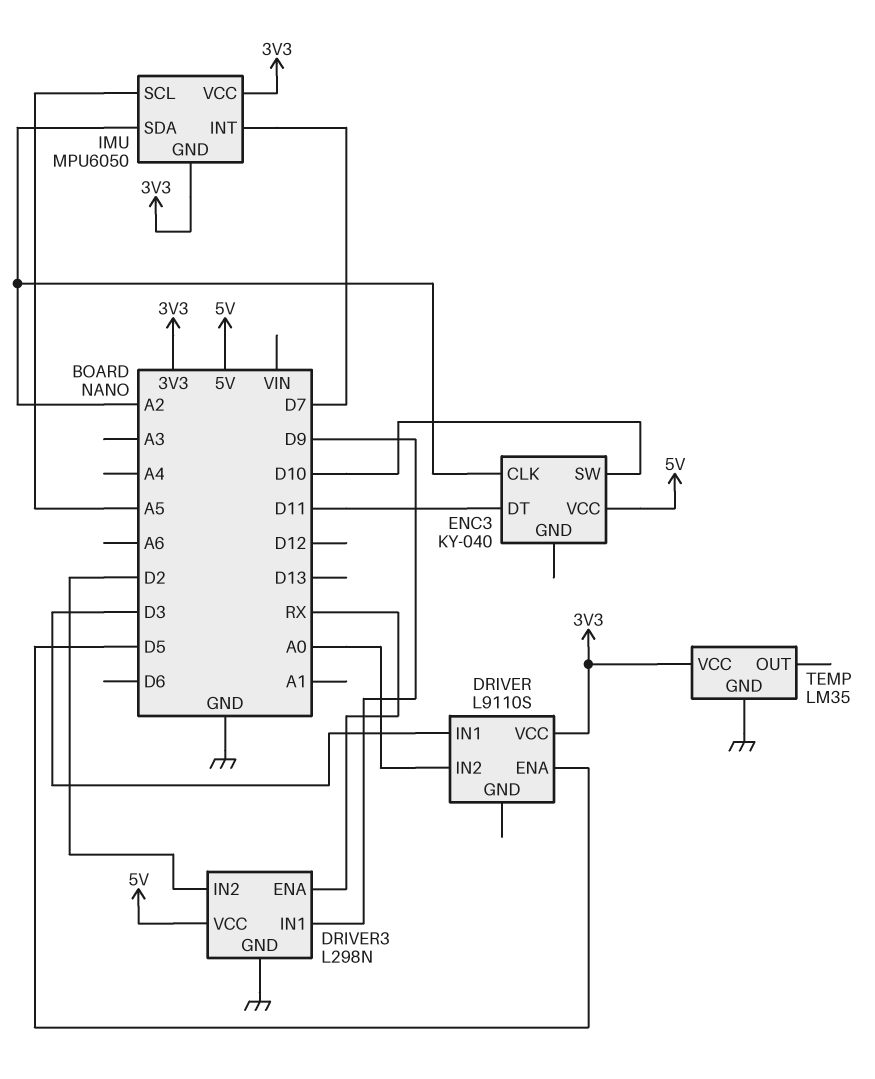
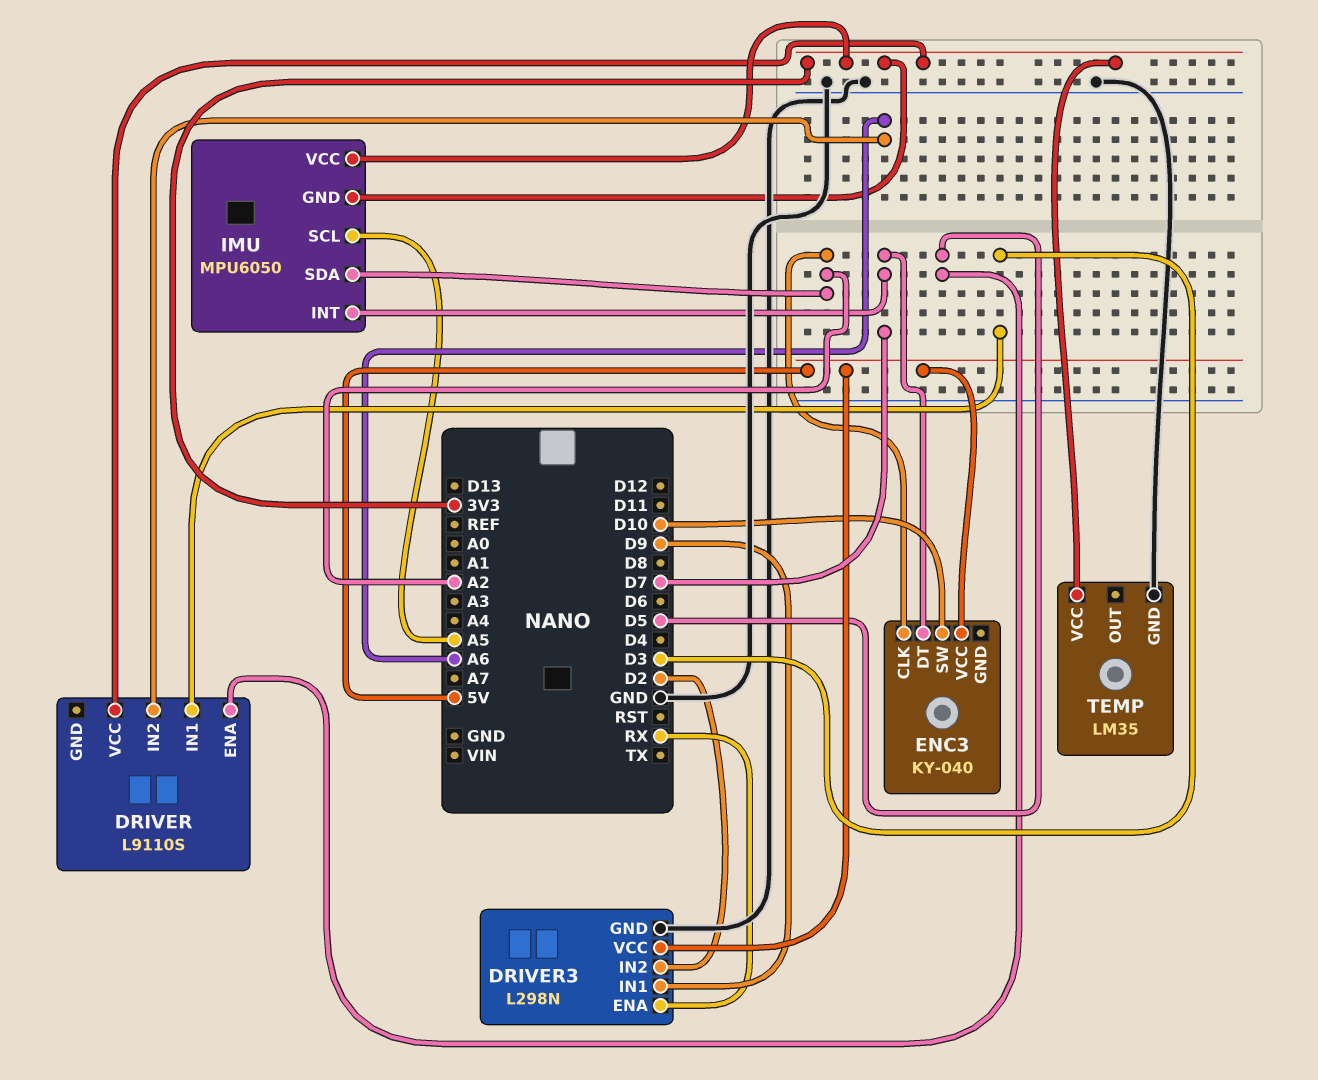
DRIVER pin IN2: A0 -> A6
ENC3 pin DT: D11 -> D7

